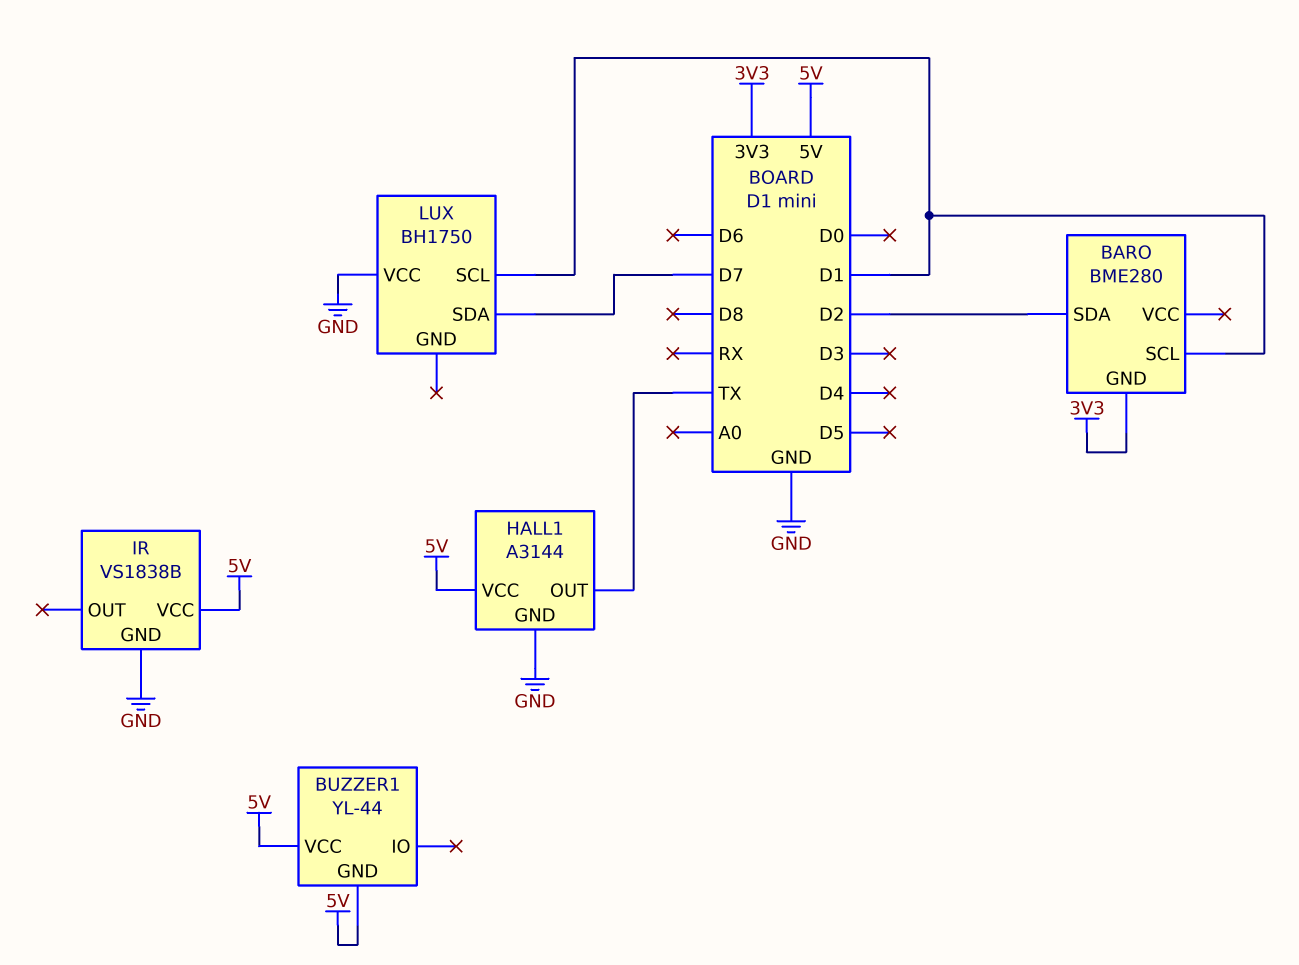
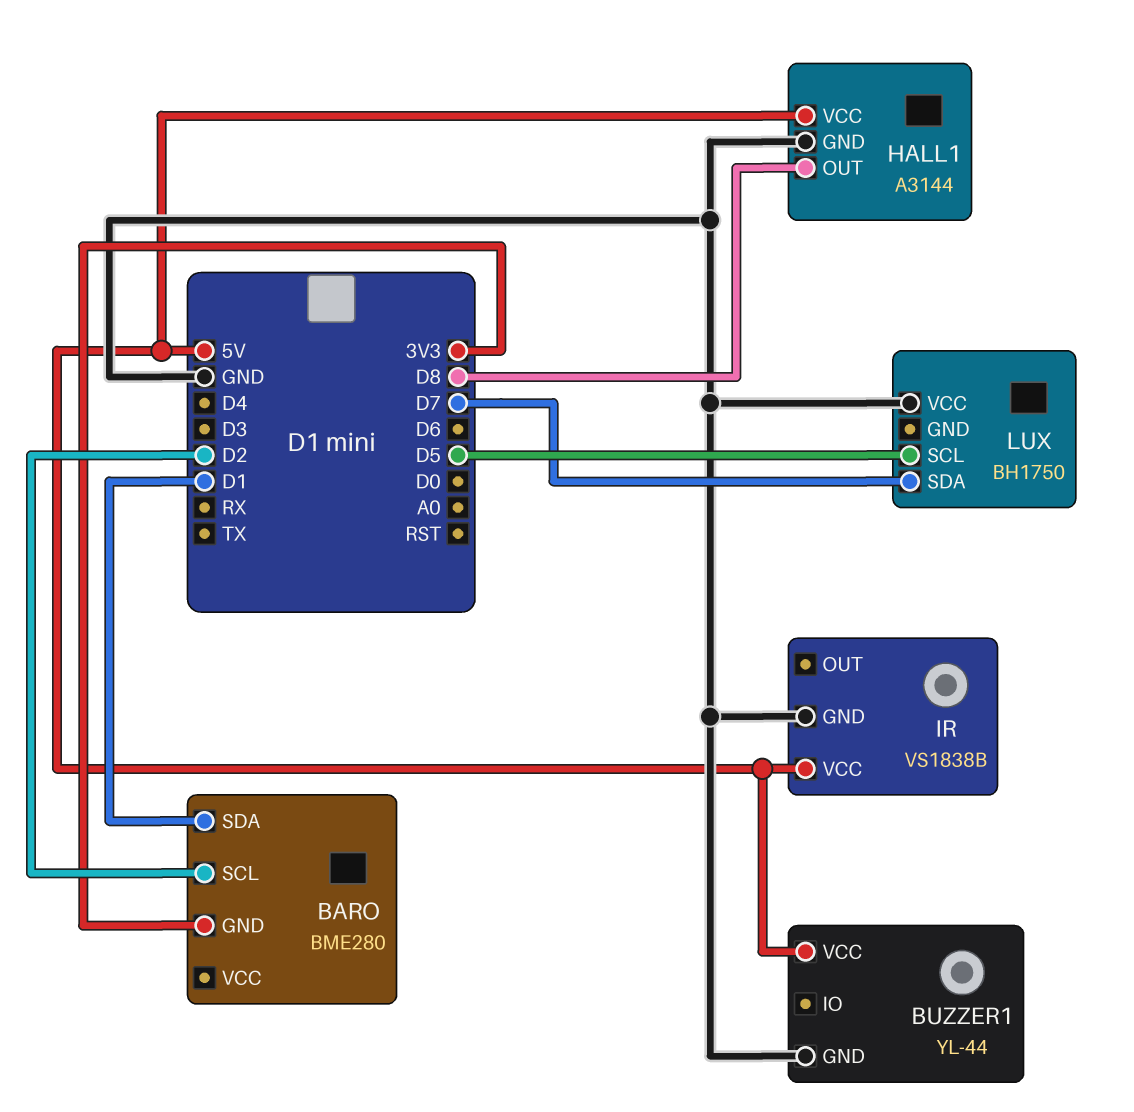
BARO pin SCL: D1 -> D2
BARO pin SDA: D2 -> D1
BUZZER1 pin GND: 5V -> GND
HALL1 pin OUT: TX -> D8
LUX pin SCL: D1 -> D5

